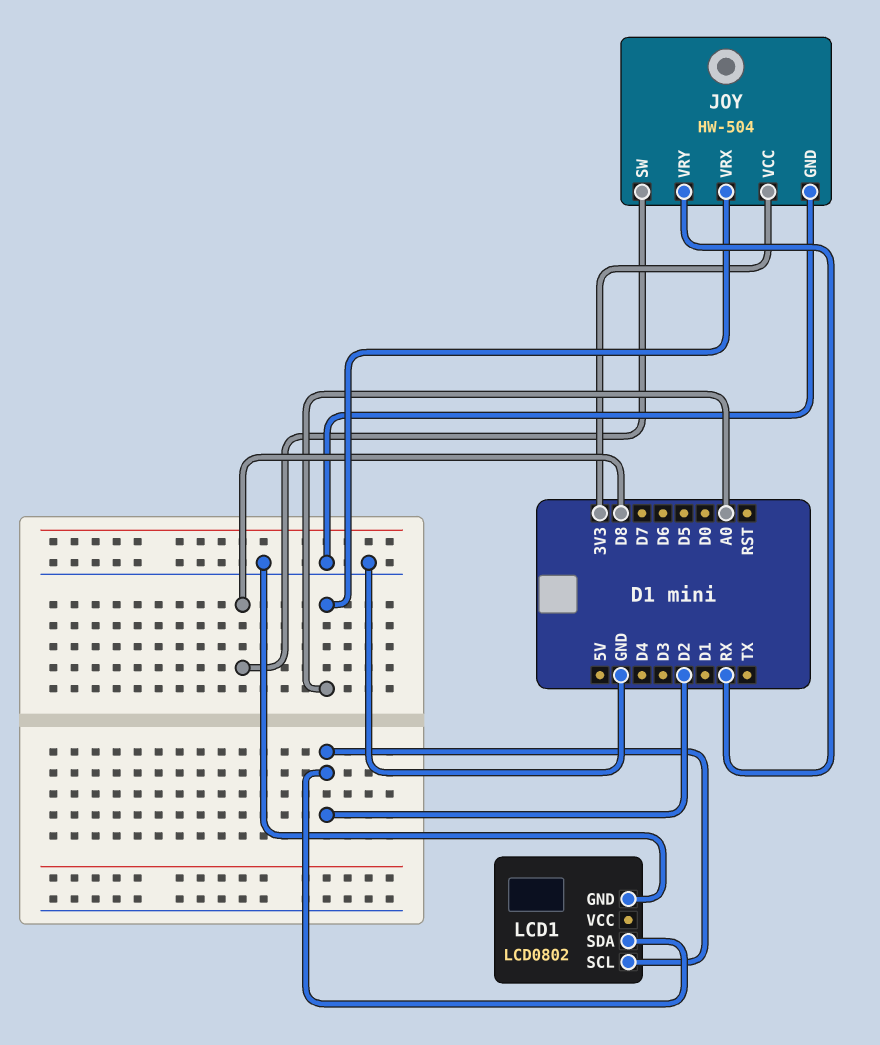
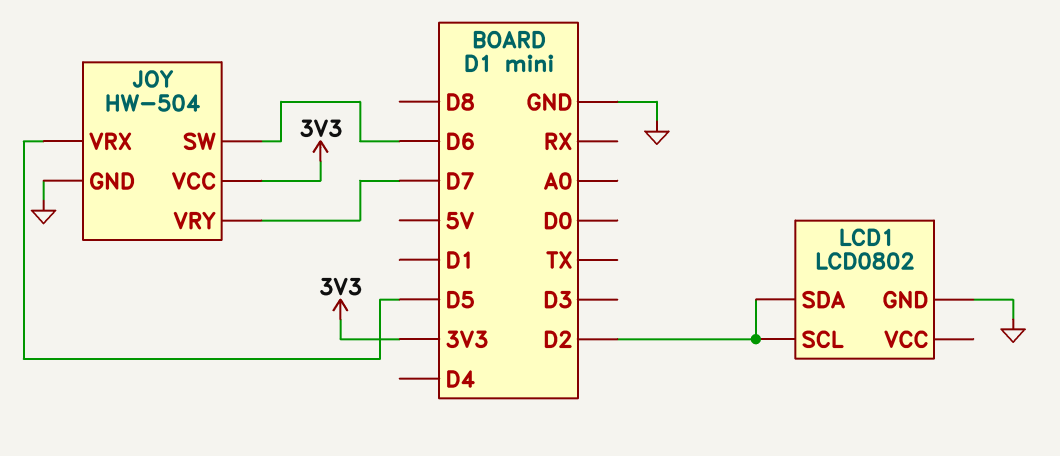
JOY pin SW: D8 -> D6
JOY pin VRX: A0 -> D5
JOY pin VRY: RX -> D7

